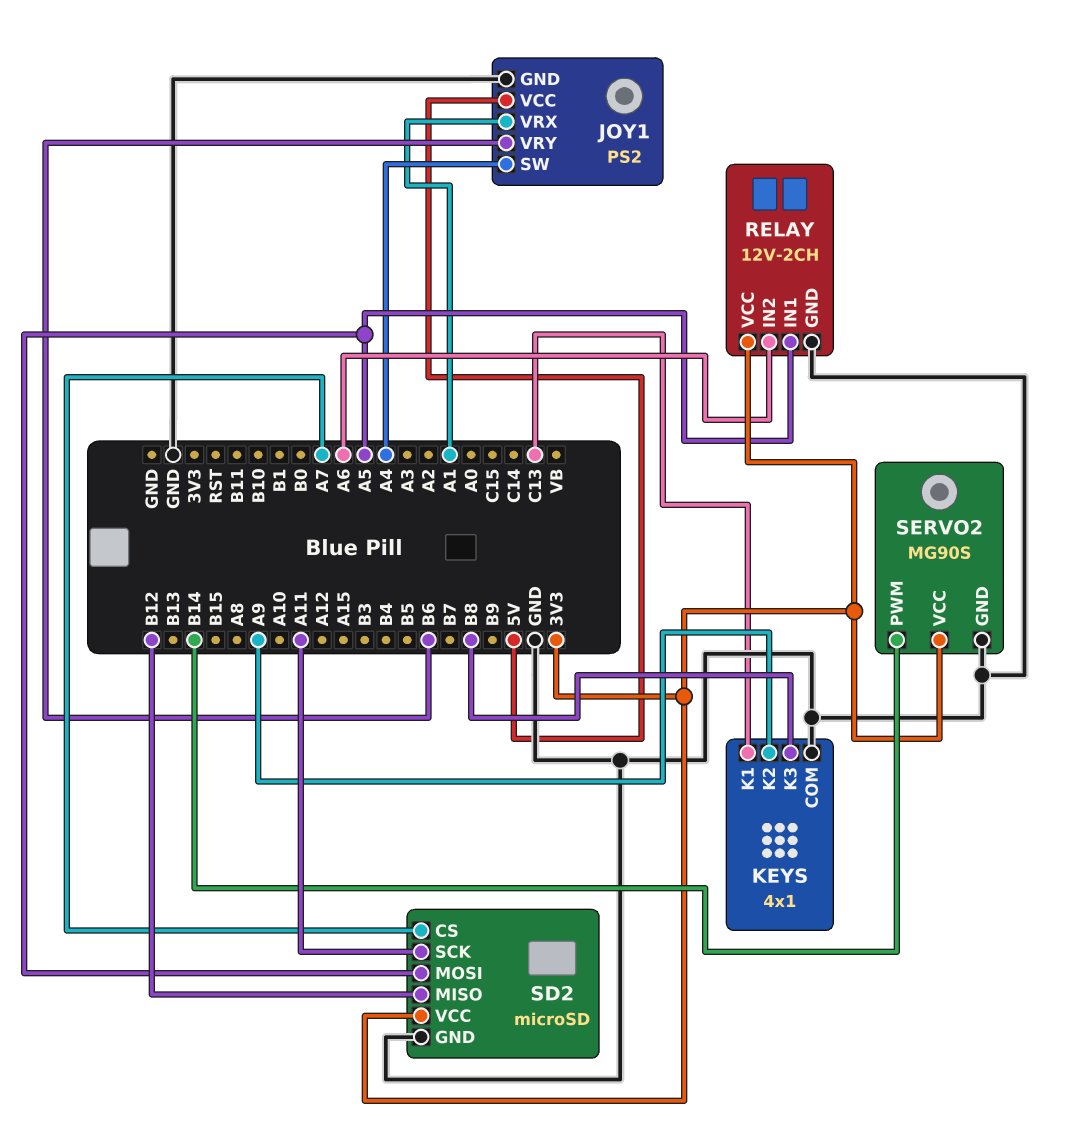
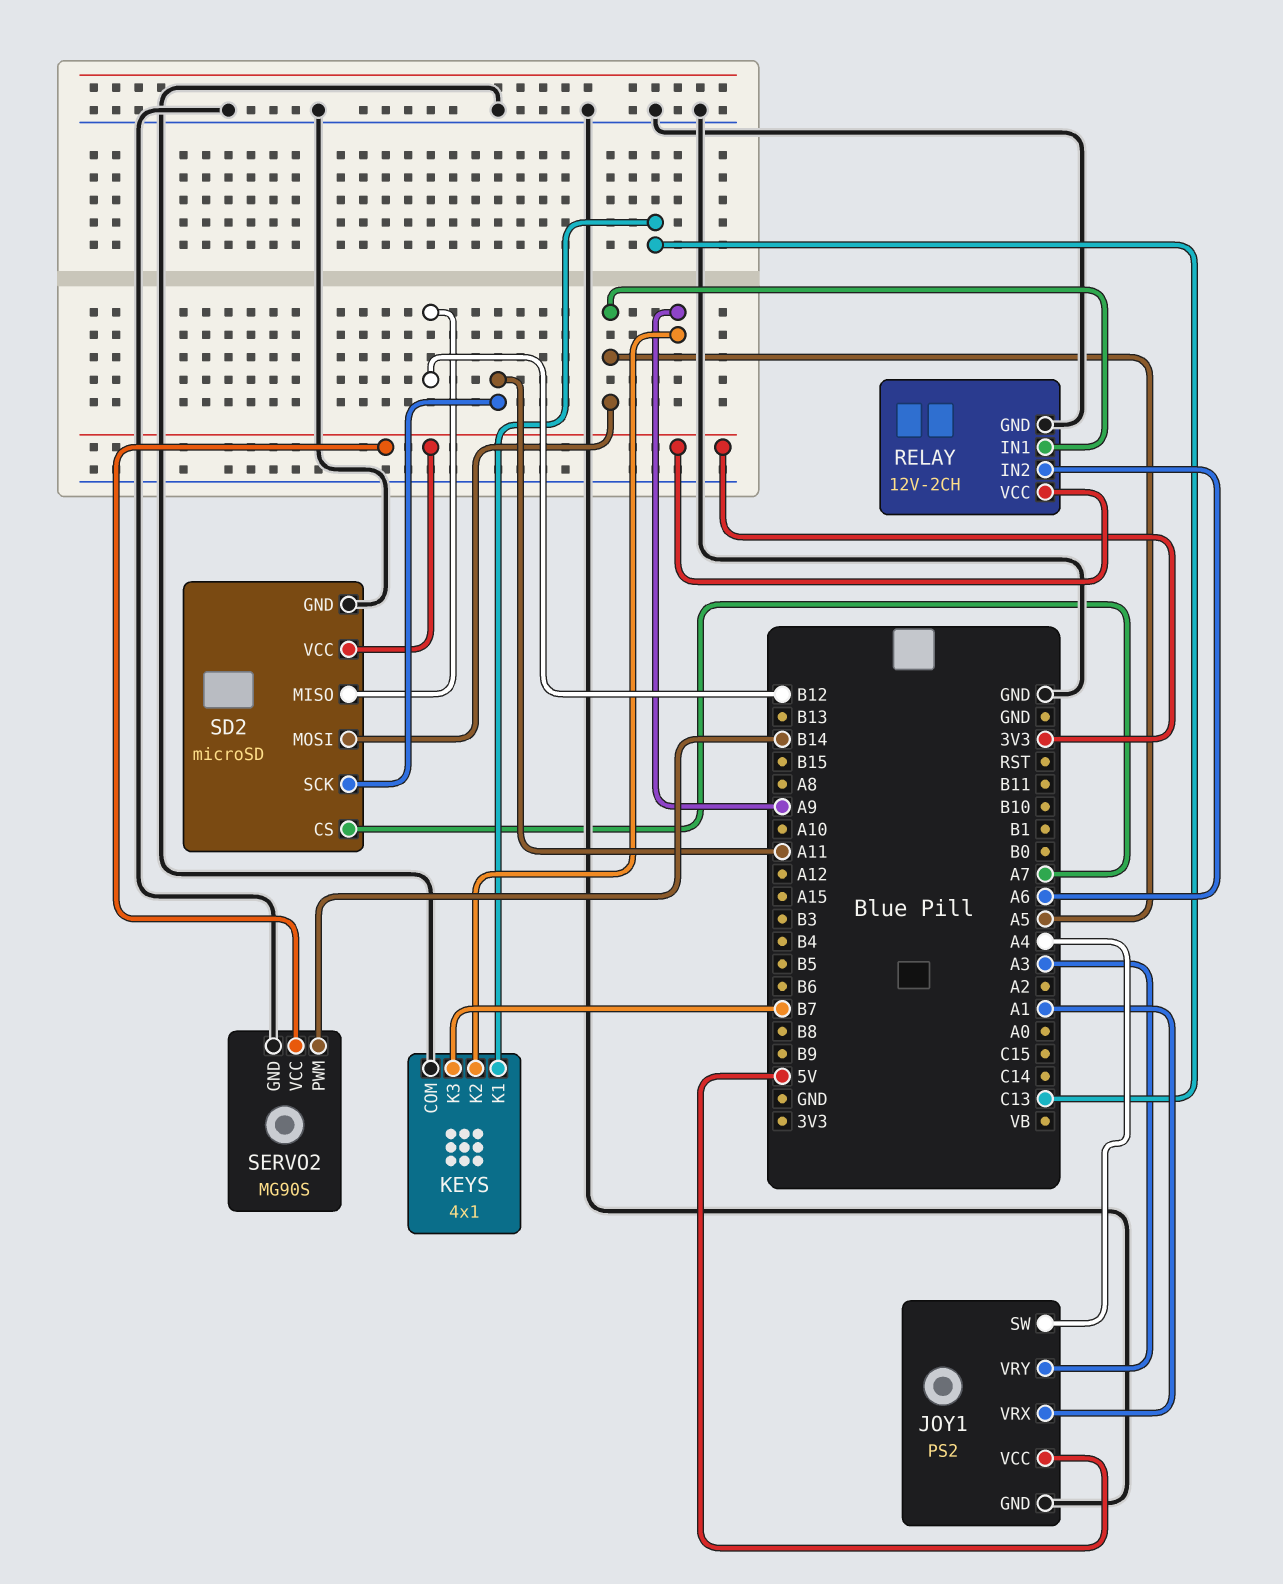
JOY1 pin VRY: B6 -> A3
KEYS pin K3: B8 -> B7

